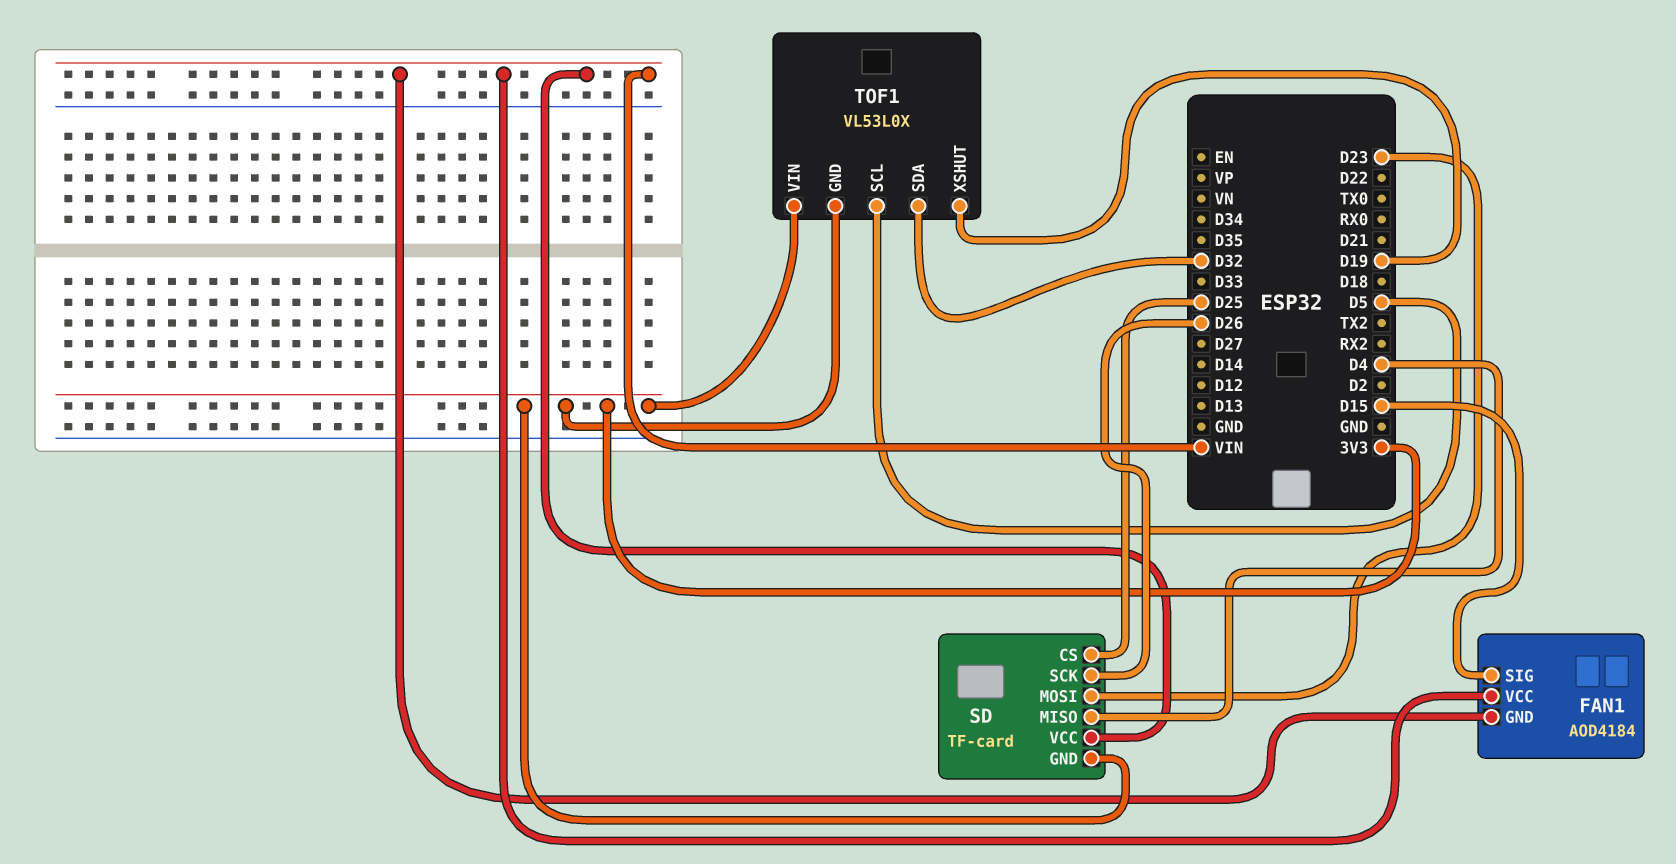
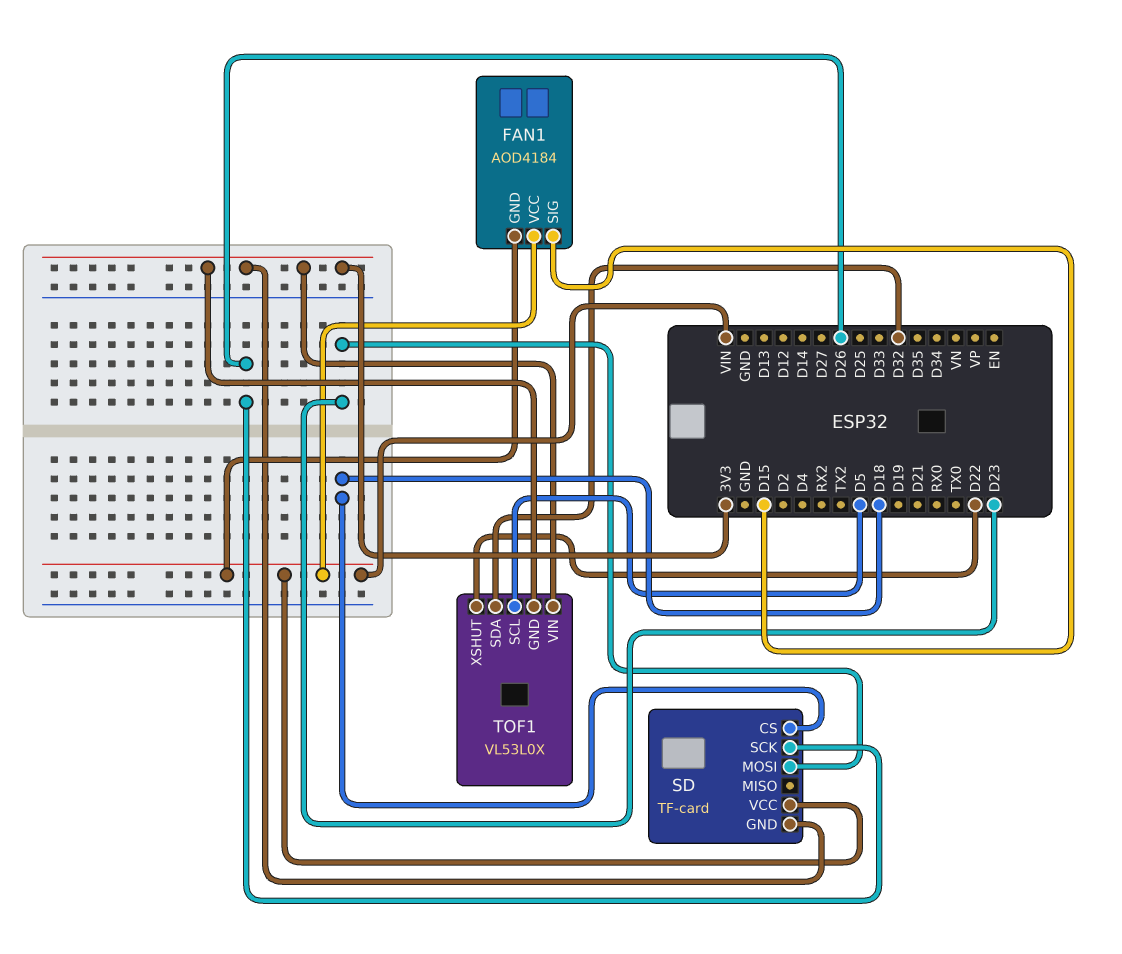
SD pin CS: D25 -> D18
SD pin MISO: D4 -> none
TOF1 pin XSHUT: D19 -> D22

